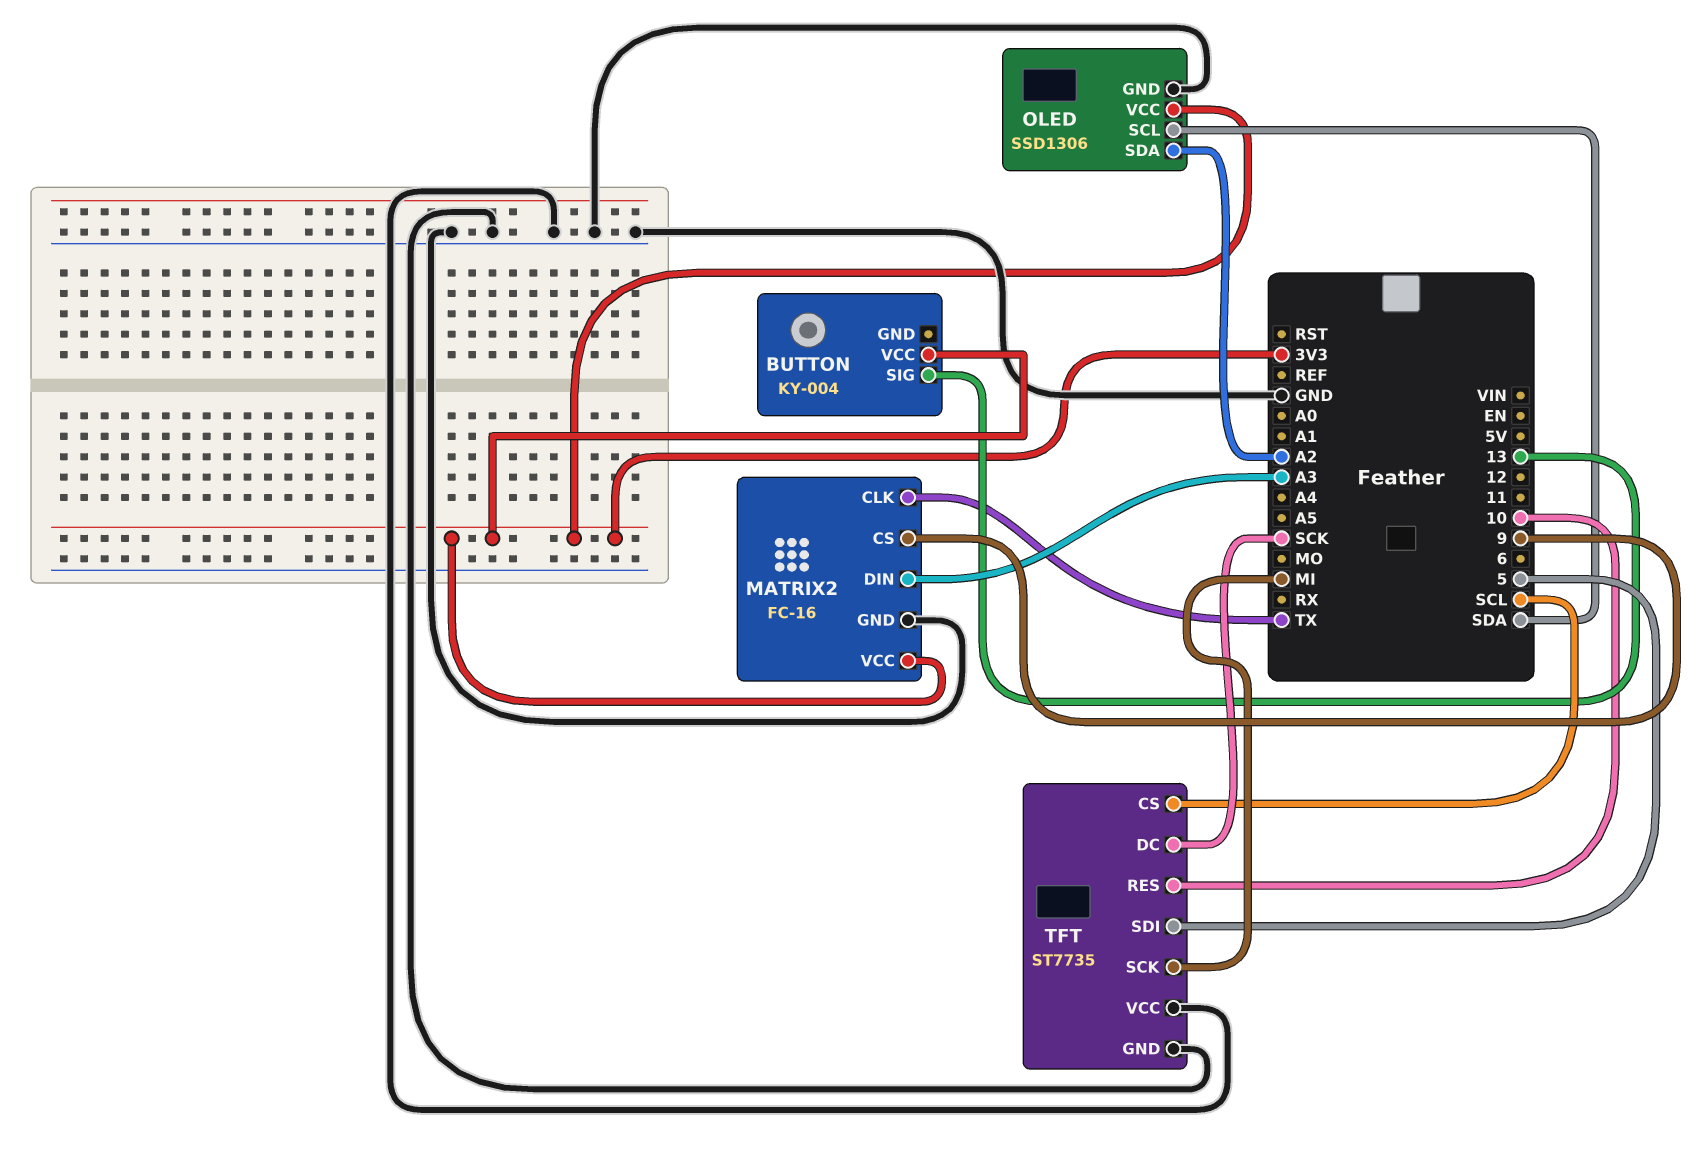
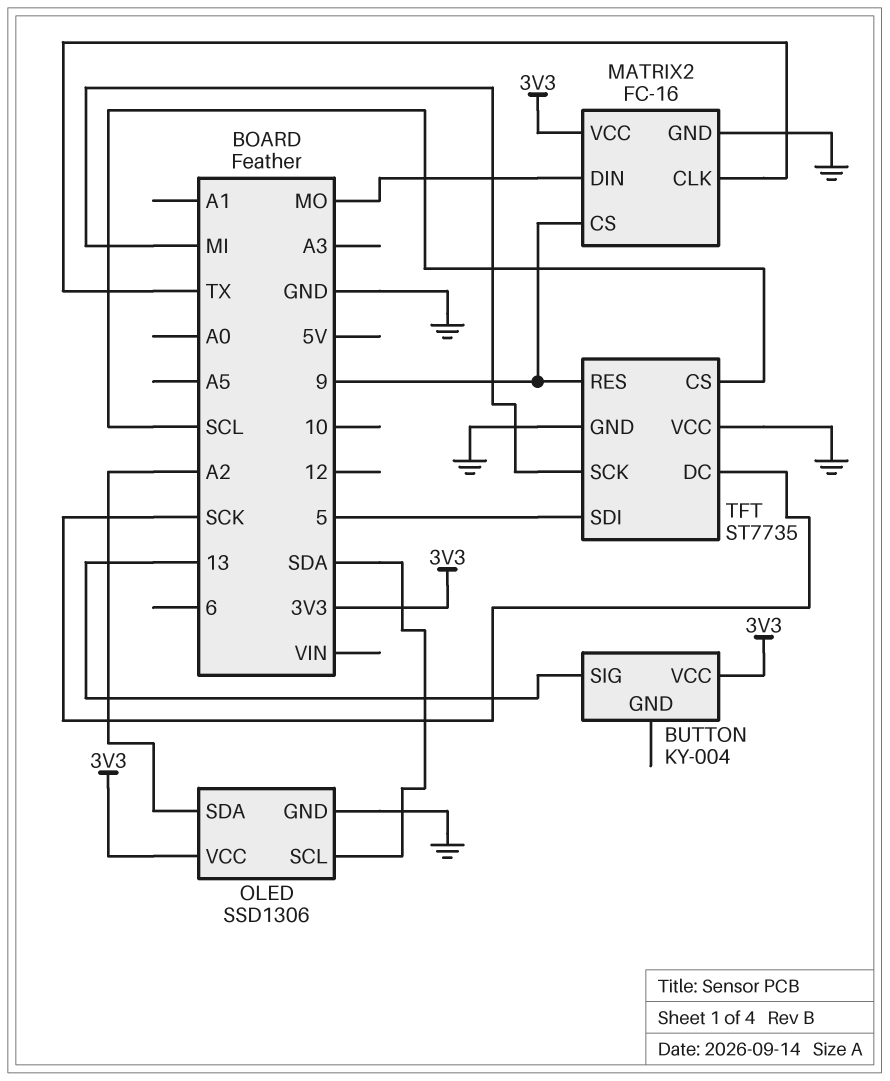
MATRIX2 pin DIN: A3 -> MO
TFT pin RES: 10 -> 9

